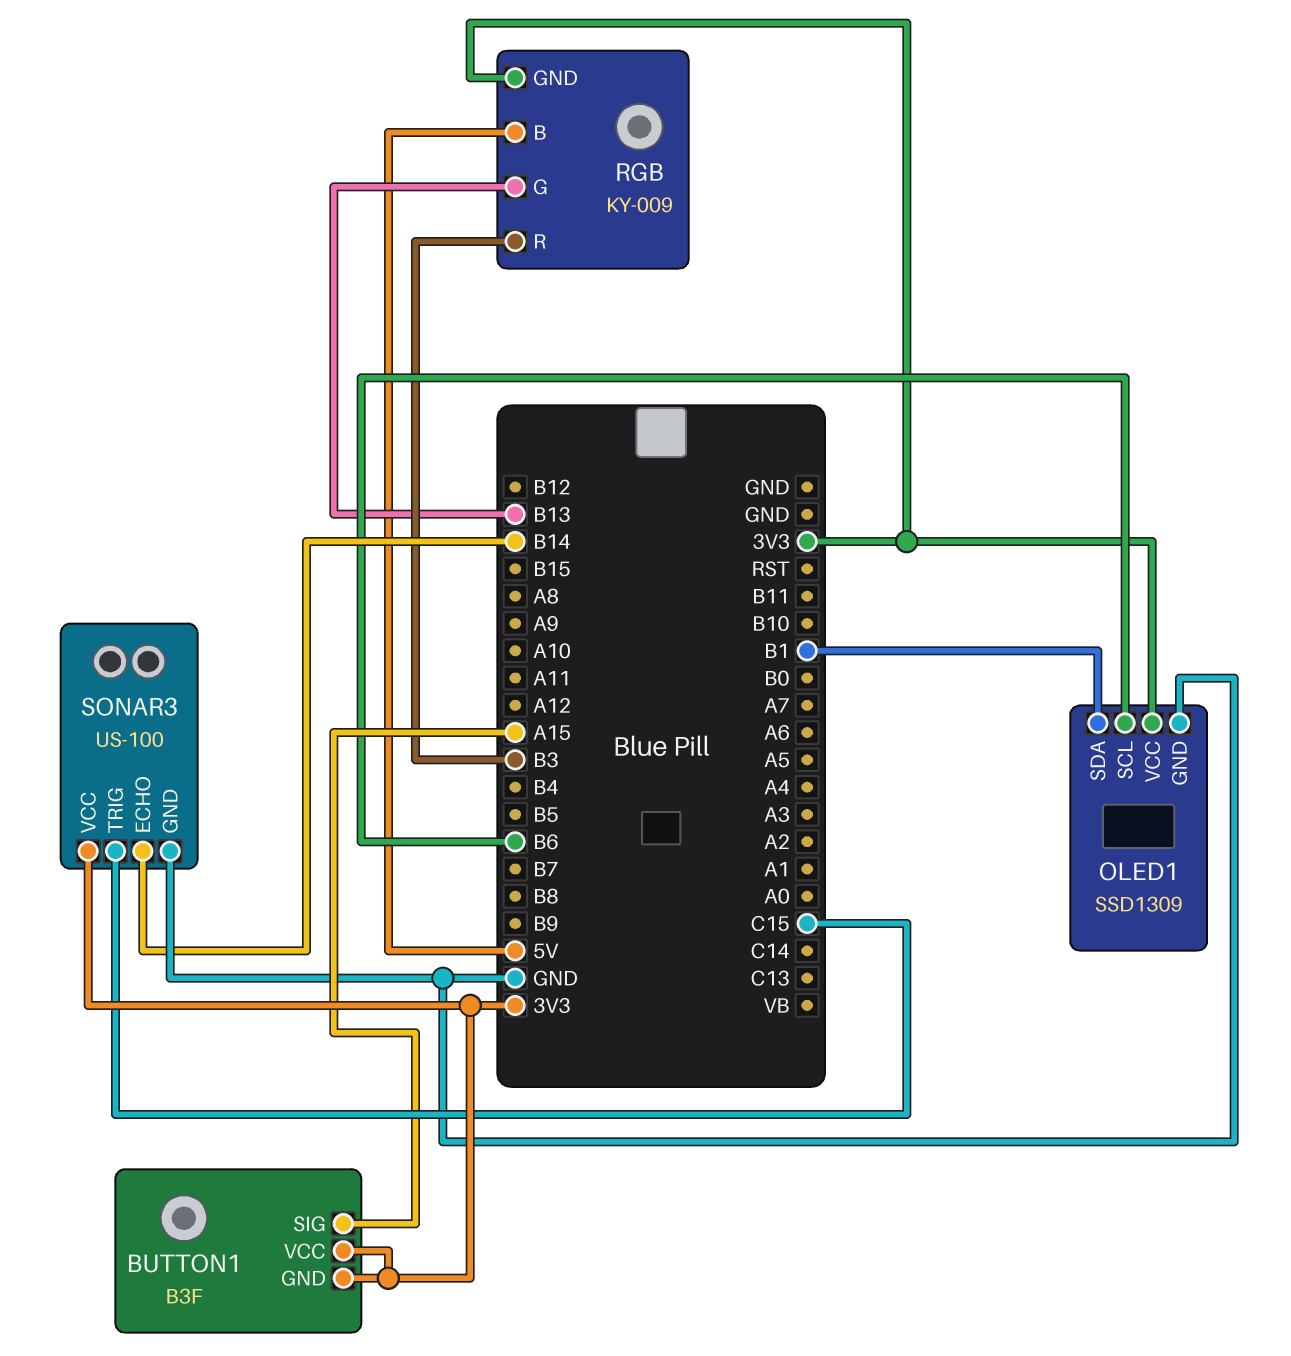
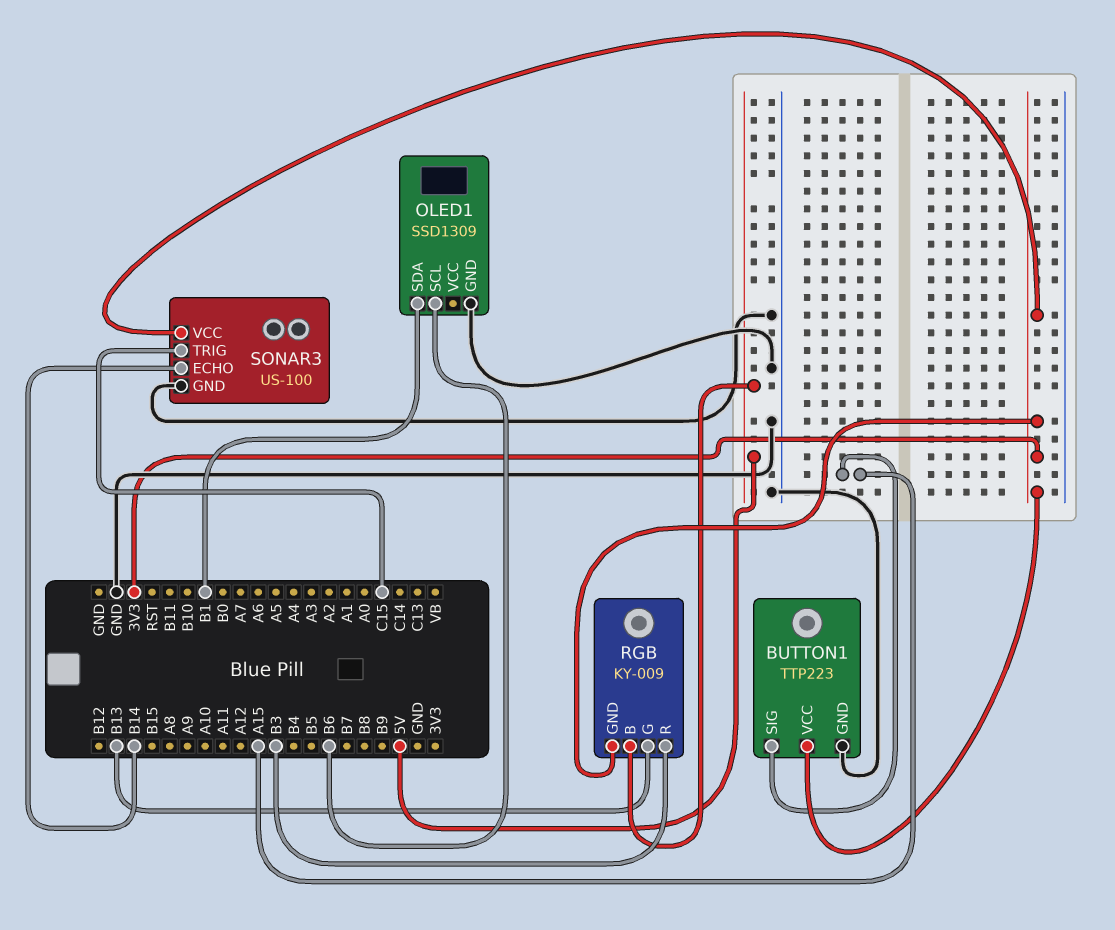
BUTTON1: B3F -> TTP223
BUTTON1 pin GND: 3V3 -> GND
OLED1 pin VCC: 3V3 -> none

